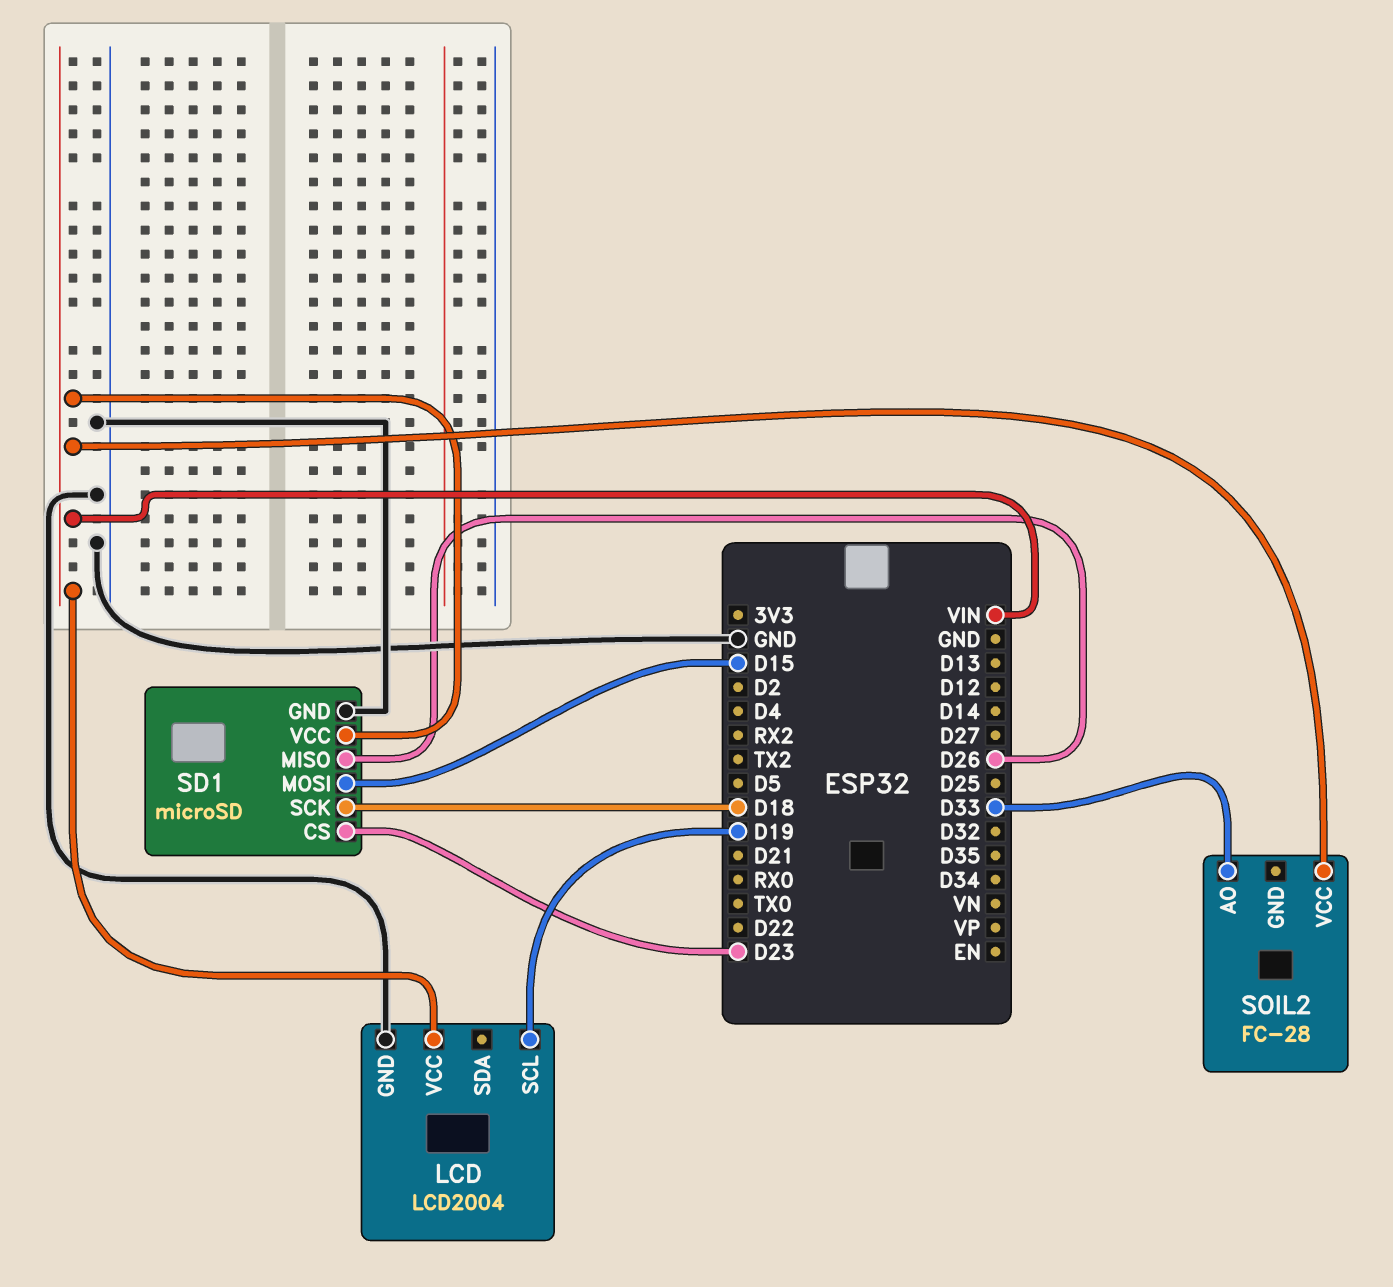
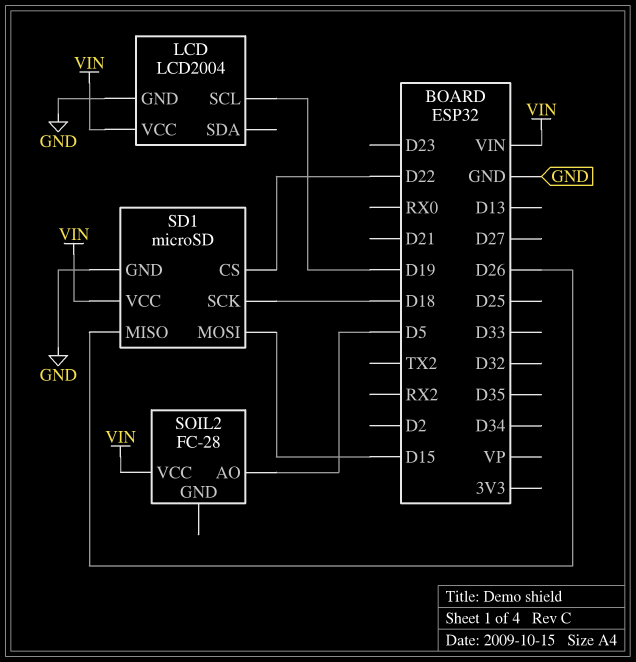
SD1 pin CS: D23 -> D22
SOIL2 pin AO: D33 -> D5

